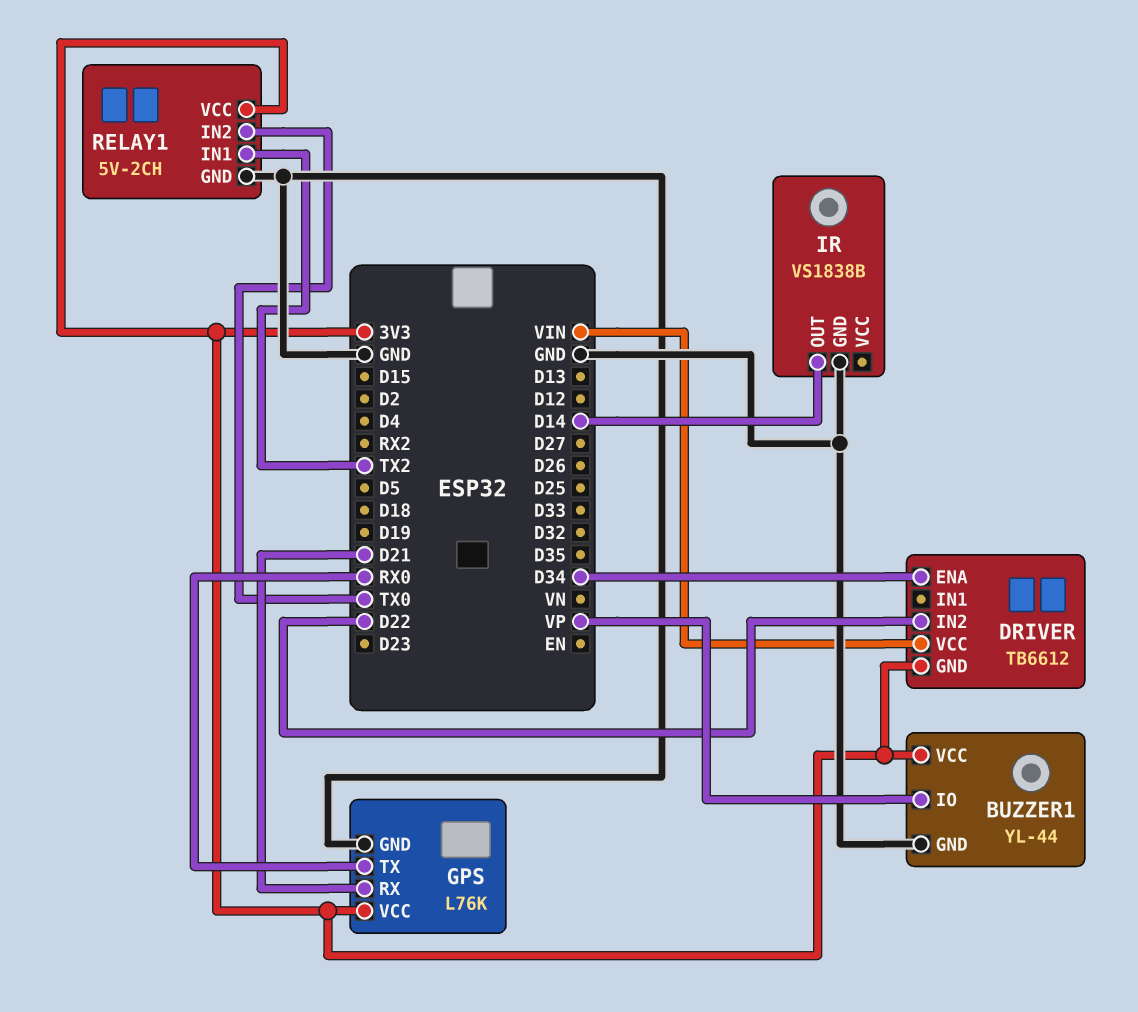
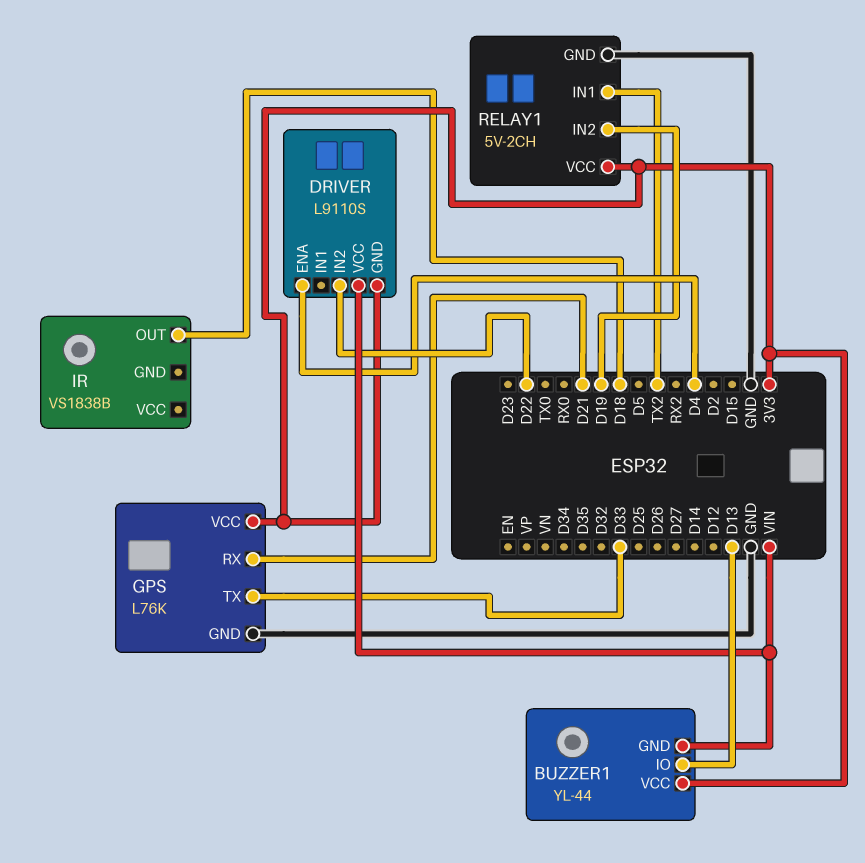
BUZZER1 pin GND: GND -> VIN
BUZZER1 pin IO: VP -> D13
DRIVER: TB6612 -> L9110S
DRIVER pin ENA: D34 -> D4
GPS pin TX: RX0 -> D33
IR pin GND: GND -> none
IR pin OUT: D14 -> D18
RELAY1 pin IN2: TX0 -> D19

